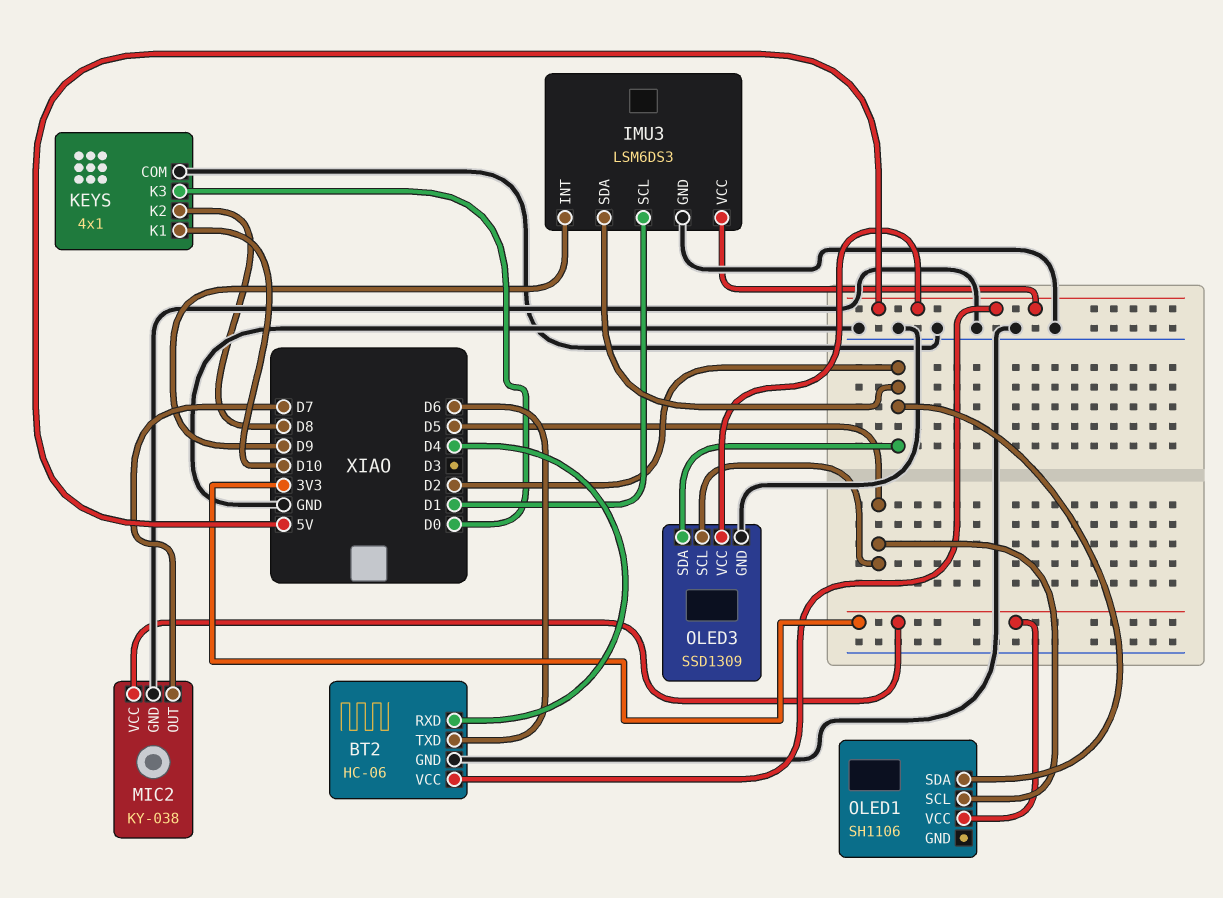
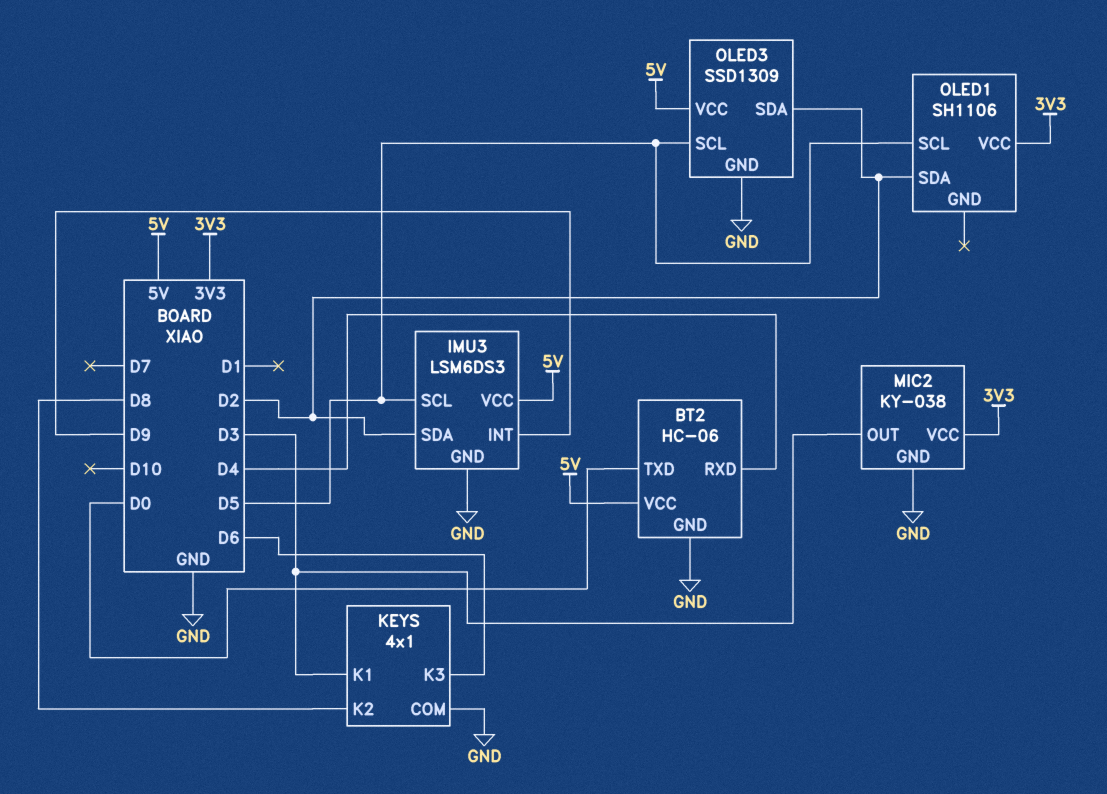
BT2 pin TXD: D6 -> D0
IMU3 pin SCL: D1 -> D5
KEYS pin K1: D10 -> D3
KEYS pin K3: D0 -> D6
MIC2 pin OUT: D7 -> D3

